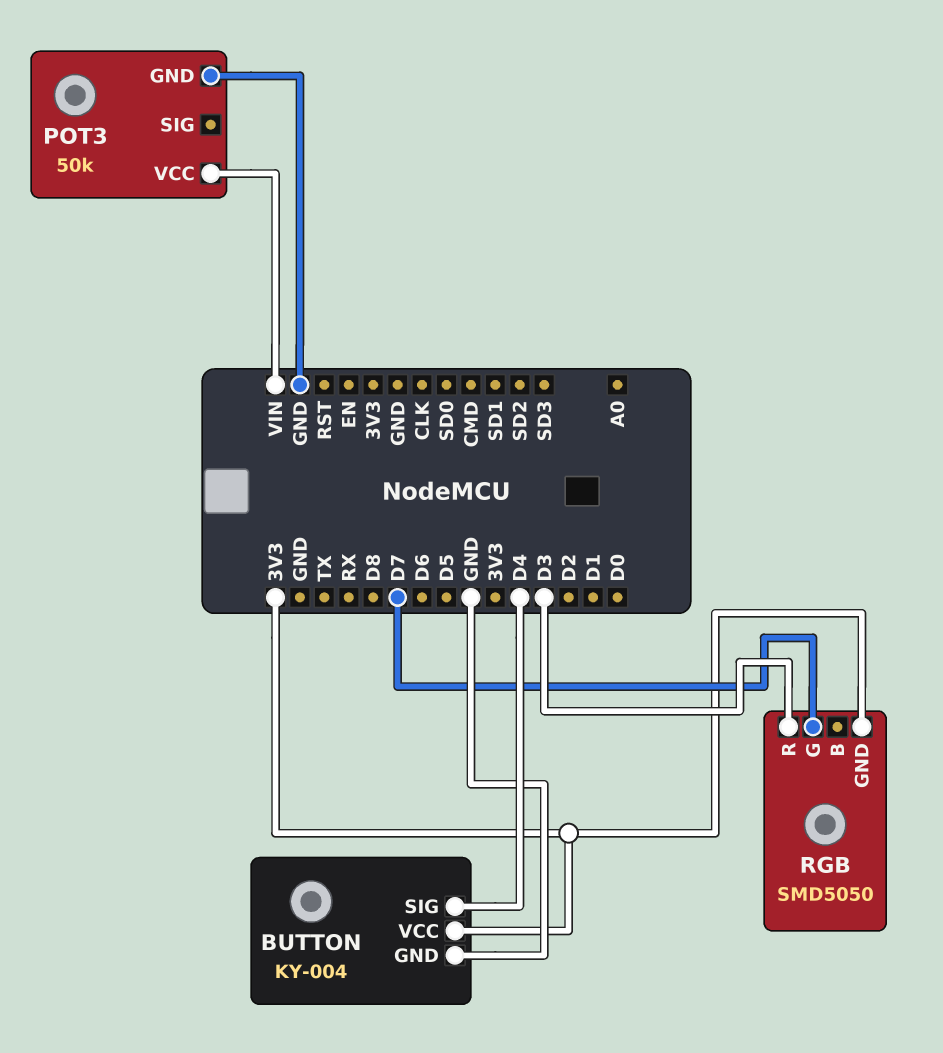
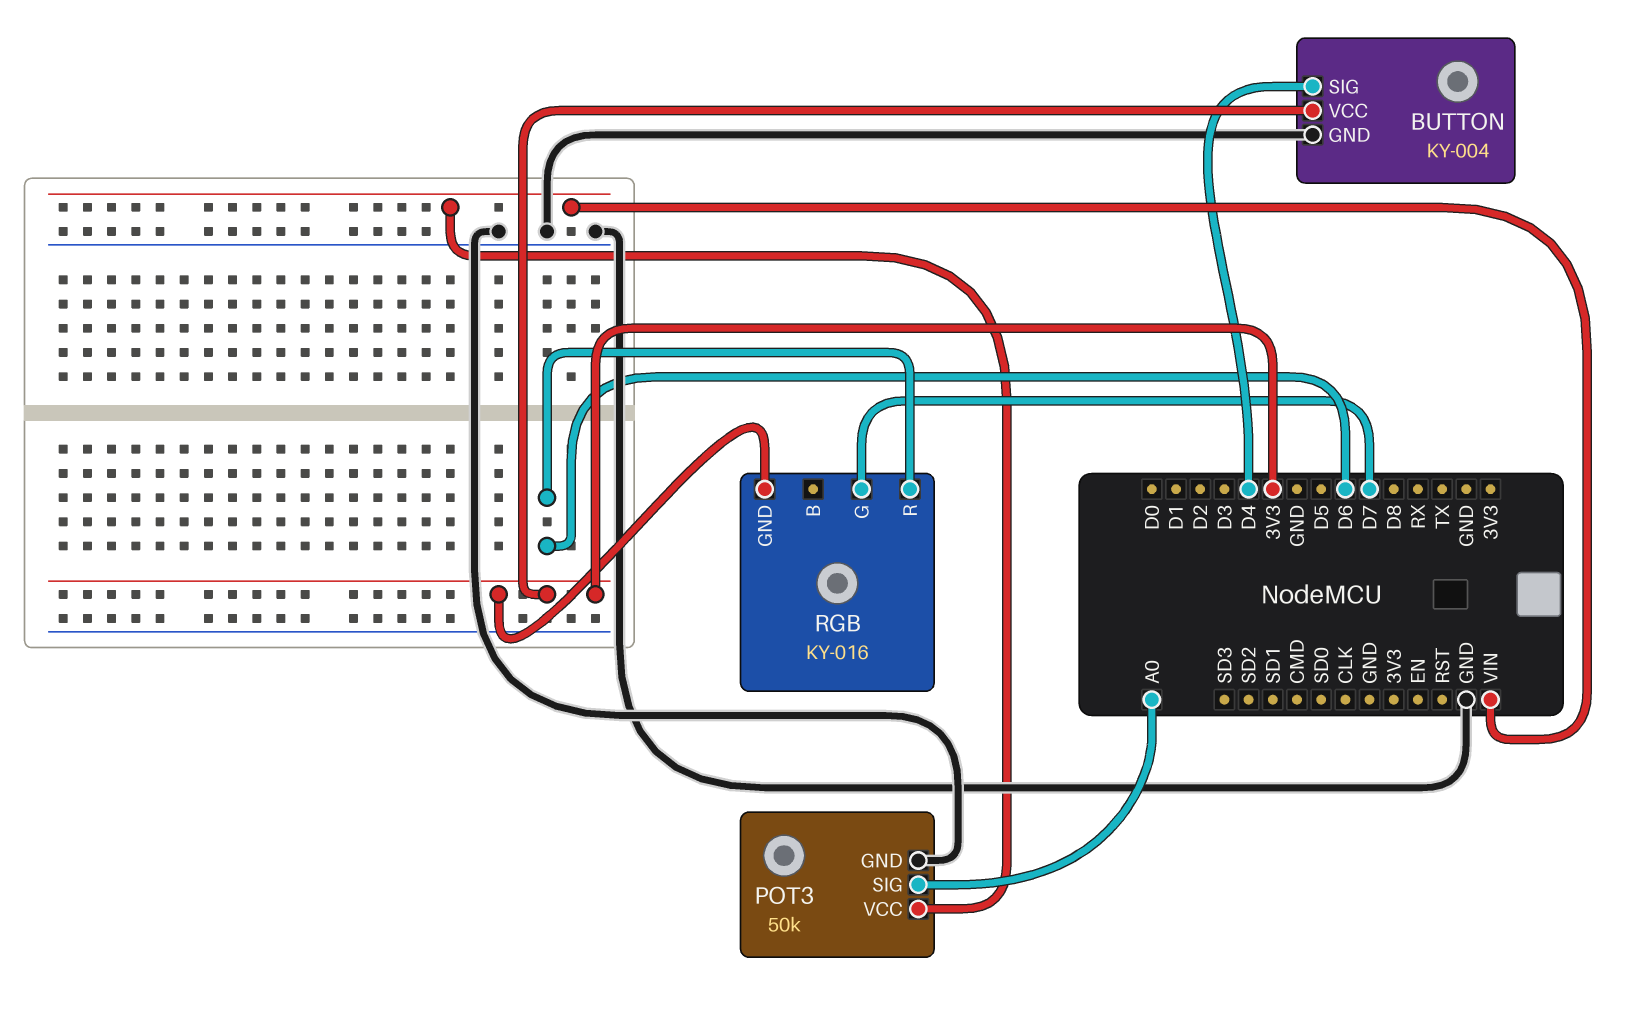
POT3 pin SIG: none -> A0
RGB: SMD5050 -> KY-016
RGB pin R: D3 -> D6

